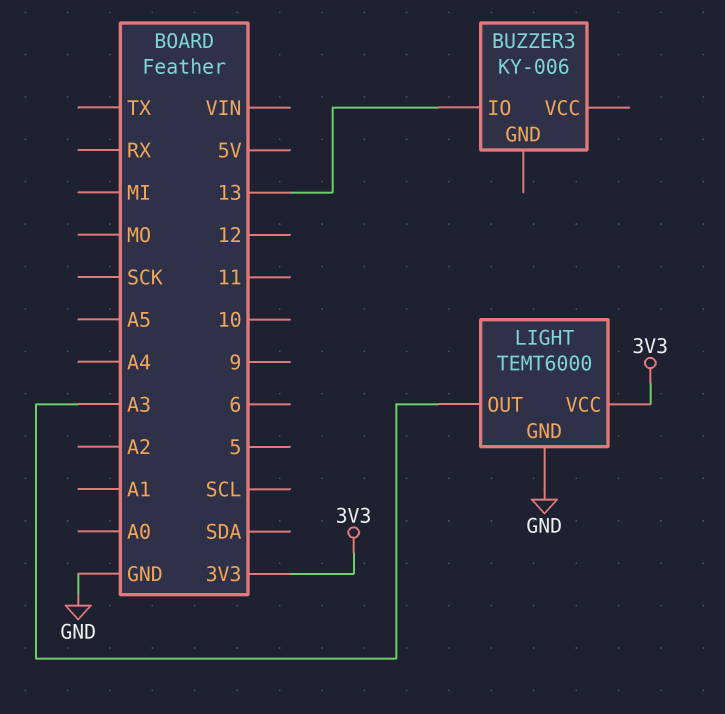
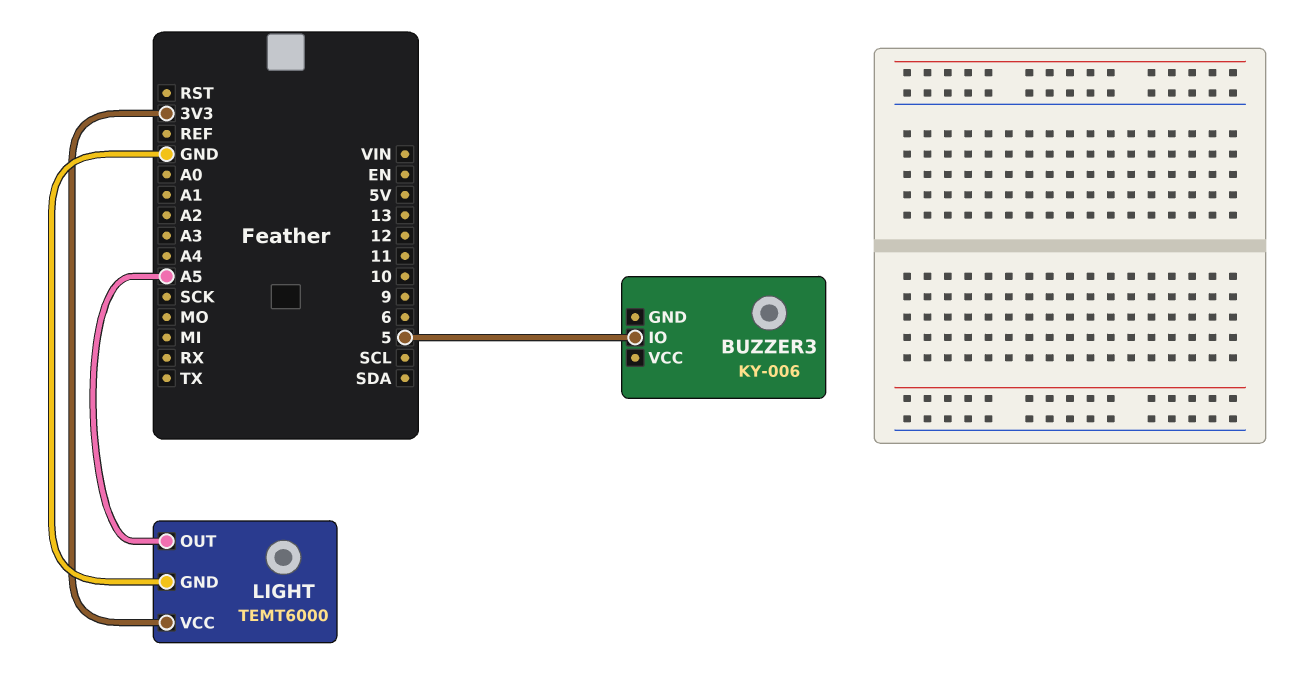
BUZZER3 pin IO: 13 -> 5
LIGHT pin OUT: A3 -> A5

